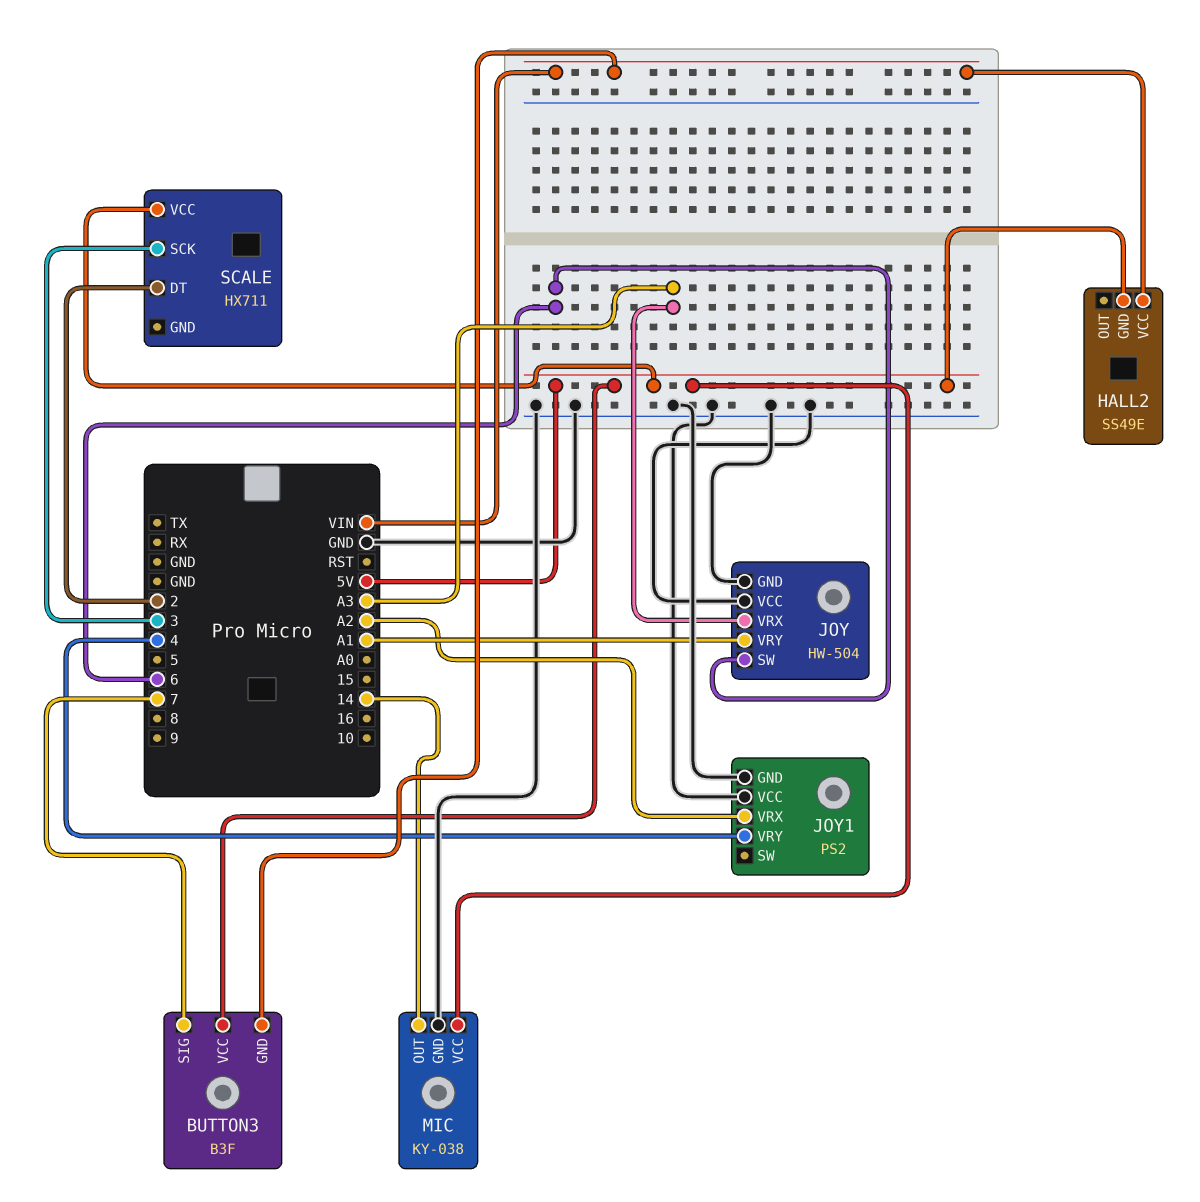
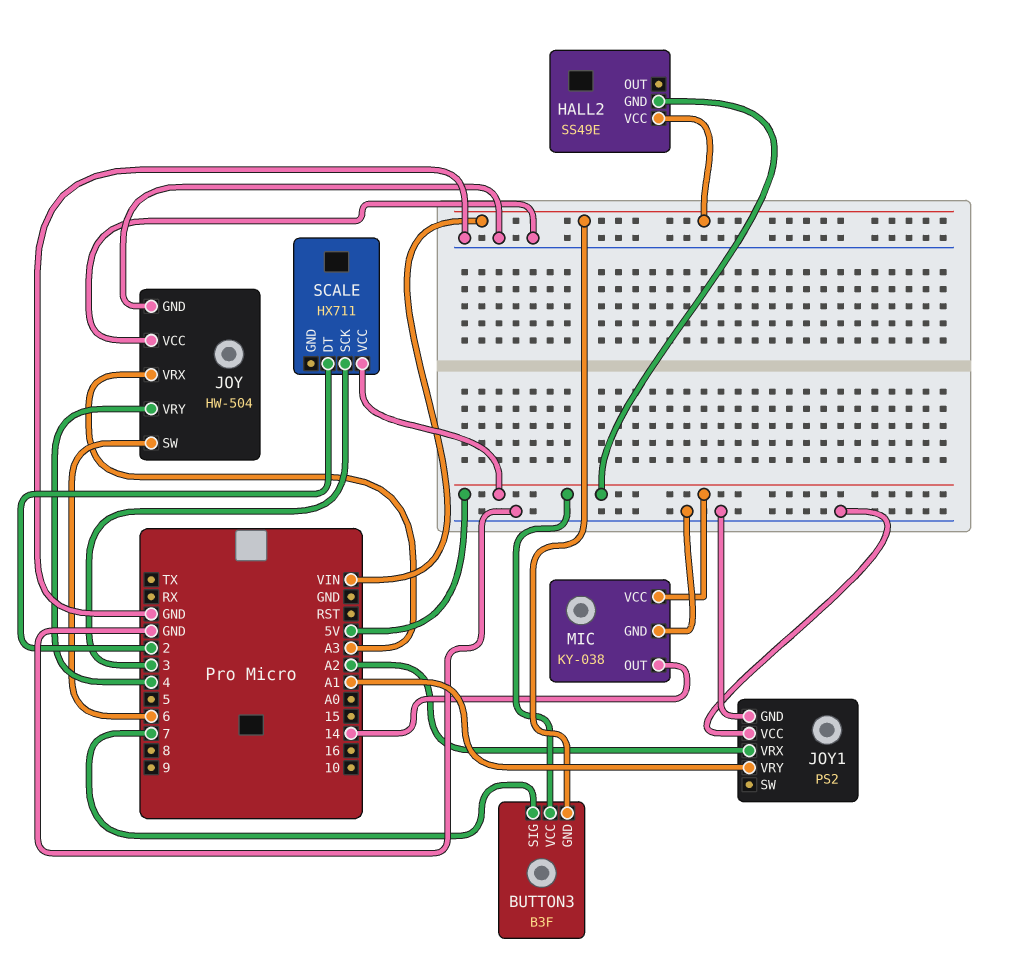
JOY pin VRY: A1 -> 4
JOY1 pin VRY: 4 -> A1

